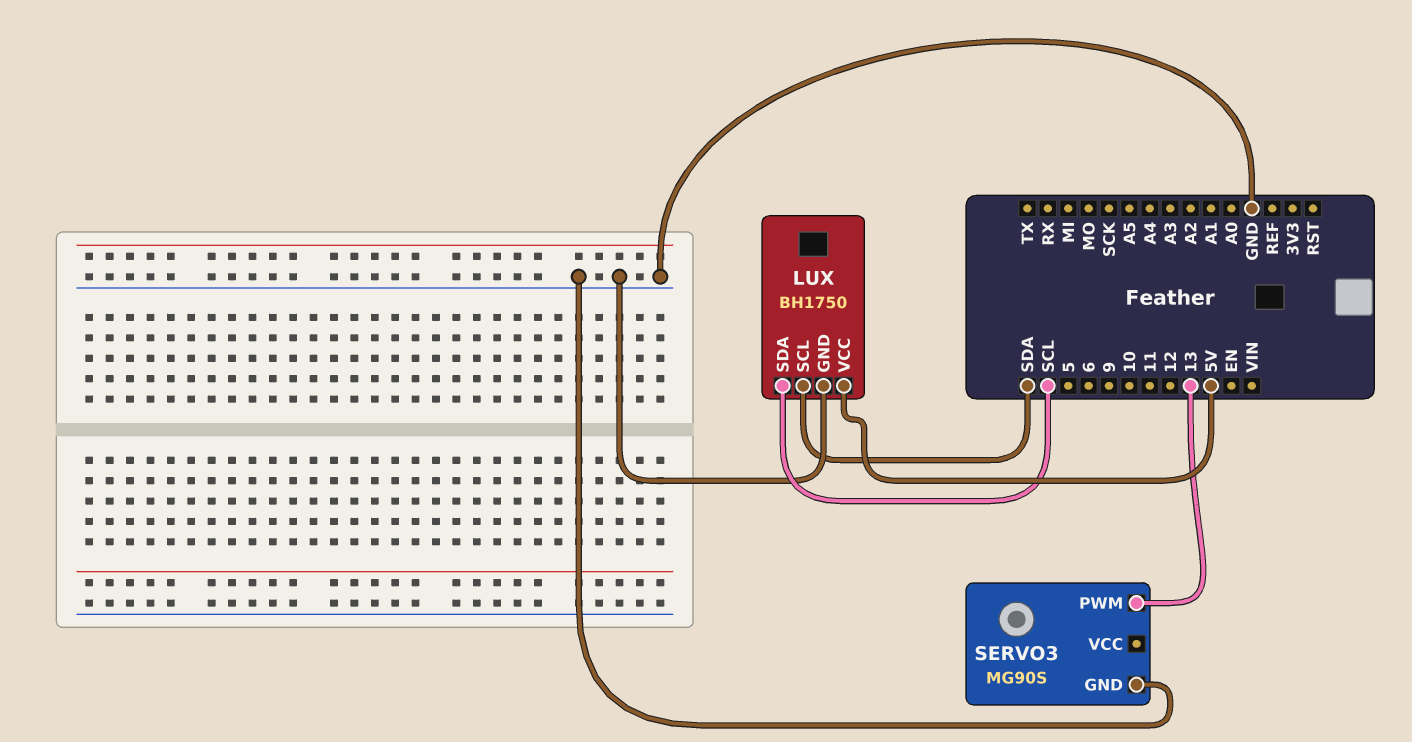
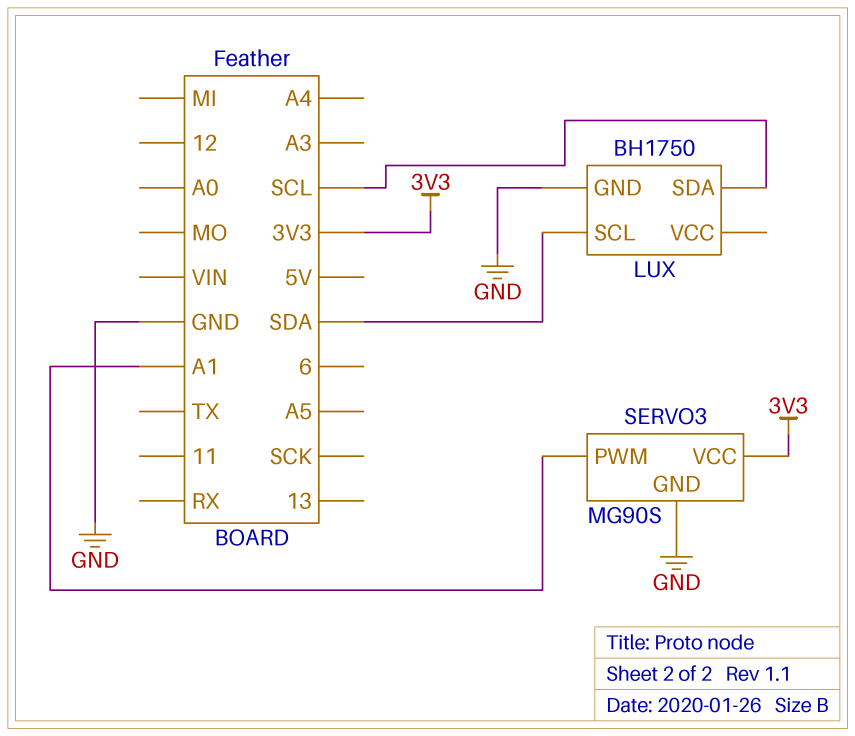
LUX pin VCC: 5V -> none
SERVO3 pin PWM: 13 -> A1
SERVO3 pin VCC: none -> 3V3

